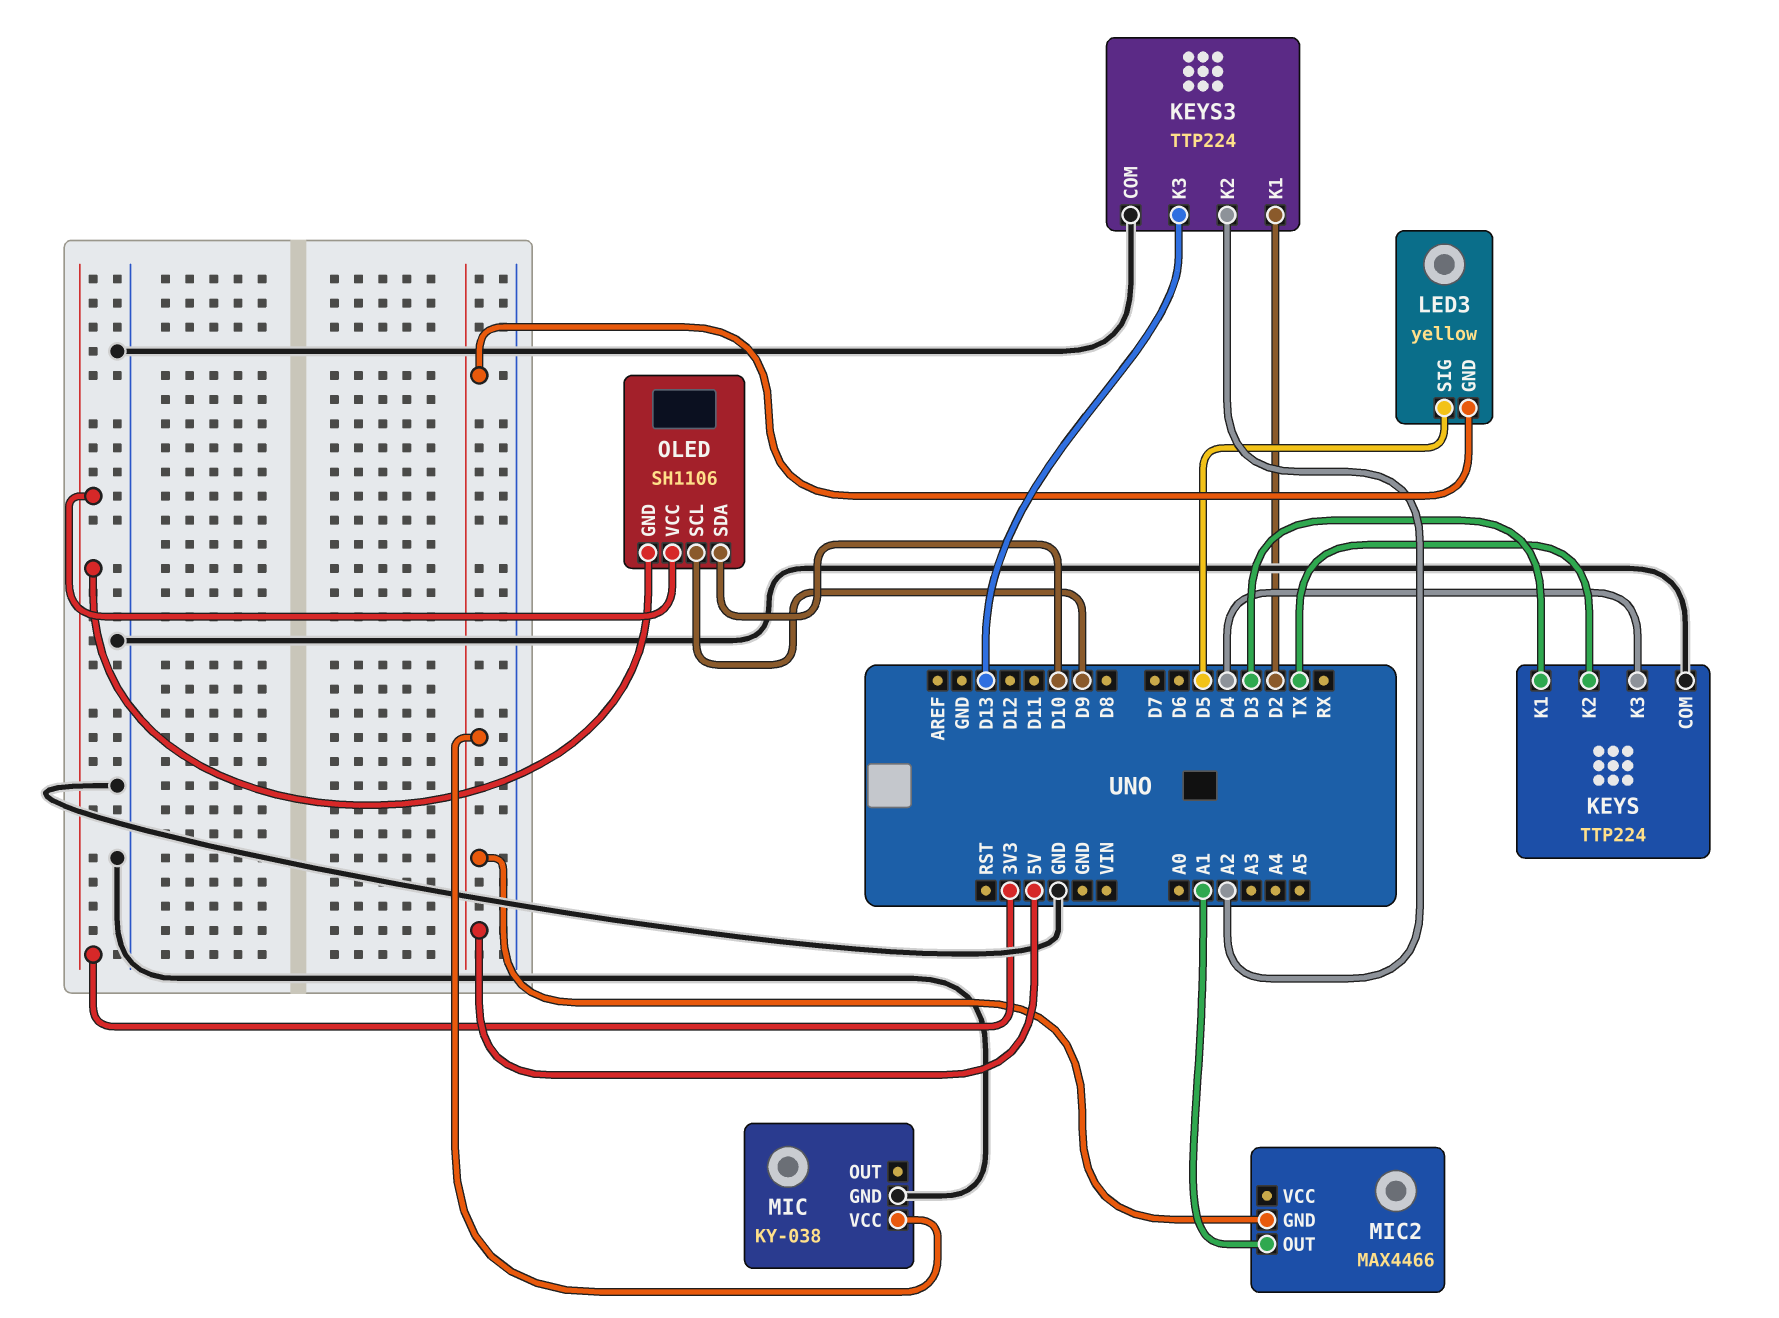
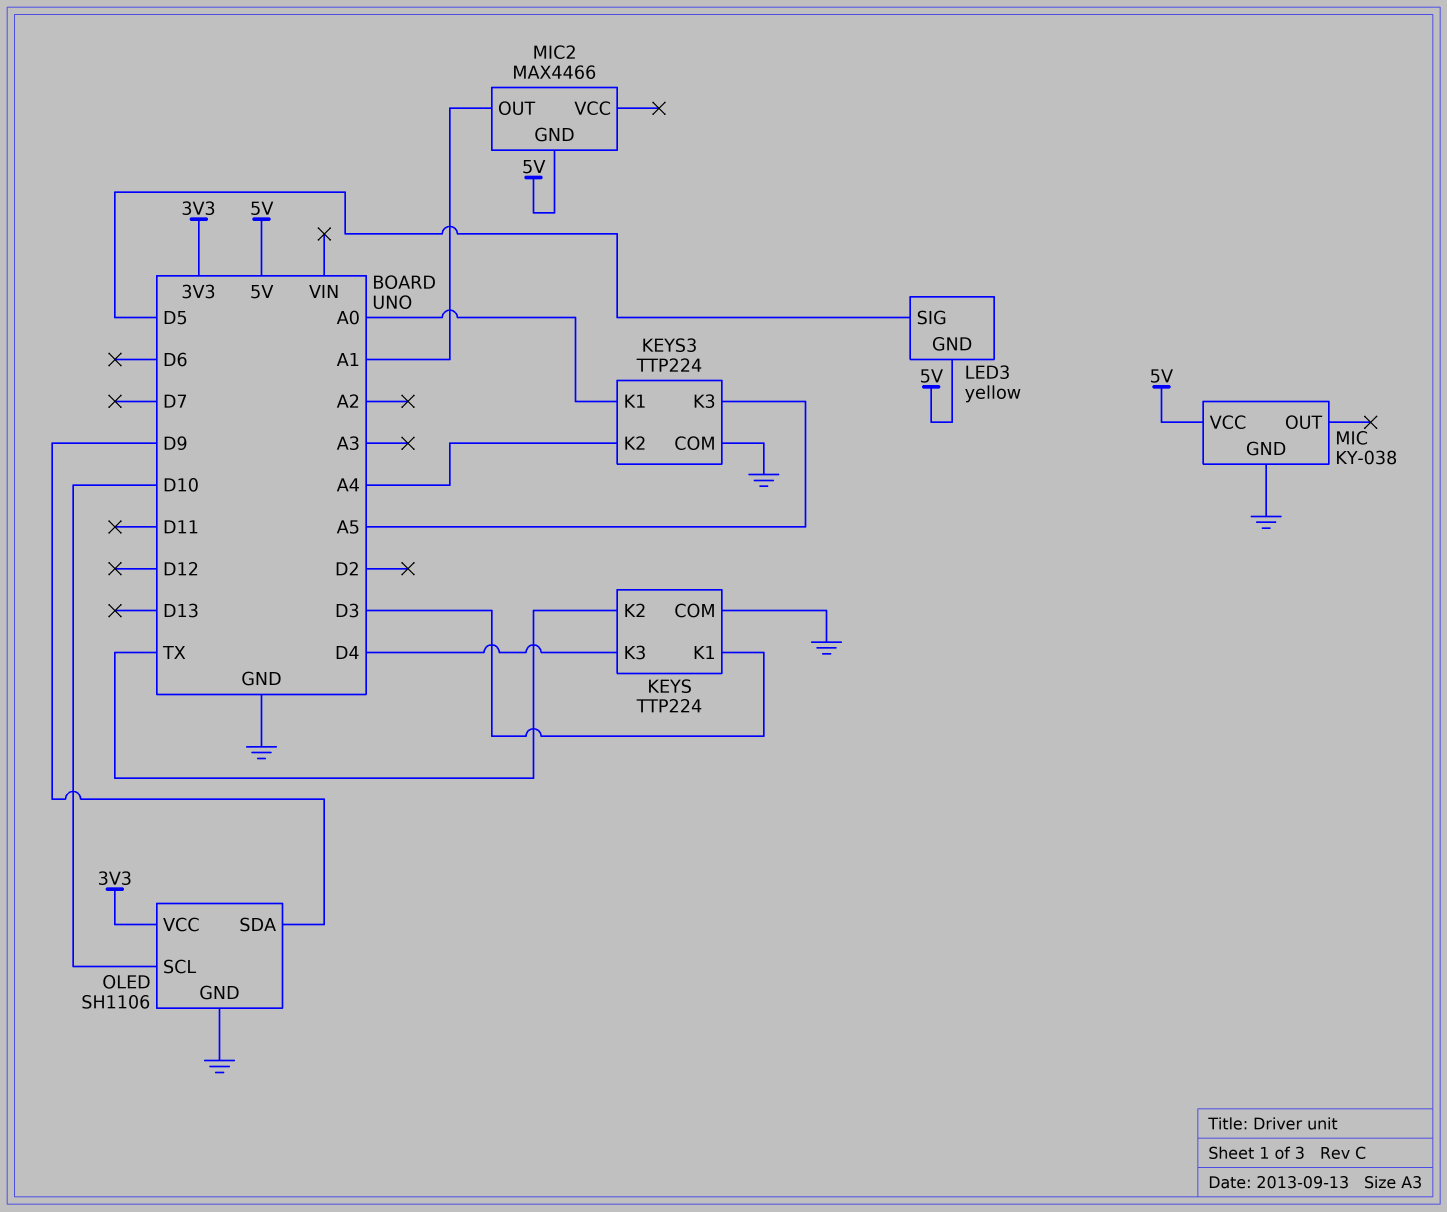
KEYS3 pin K1: D2 -> A0
KEYS3 pin K2: A2 -> A4
KEYS3 pin K3: D13 -> A5
OLED pin GND: 3V3 -> GND
OLED pin SCL: D9 -> D10
OLED pin SDA: D10 -> D9

